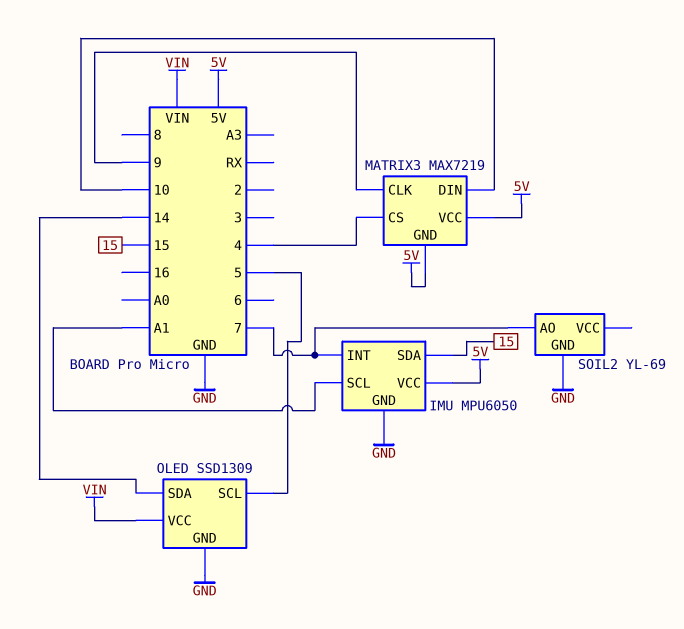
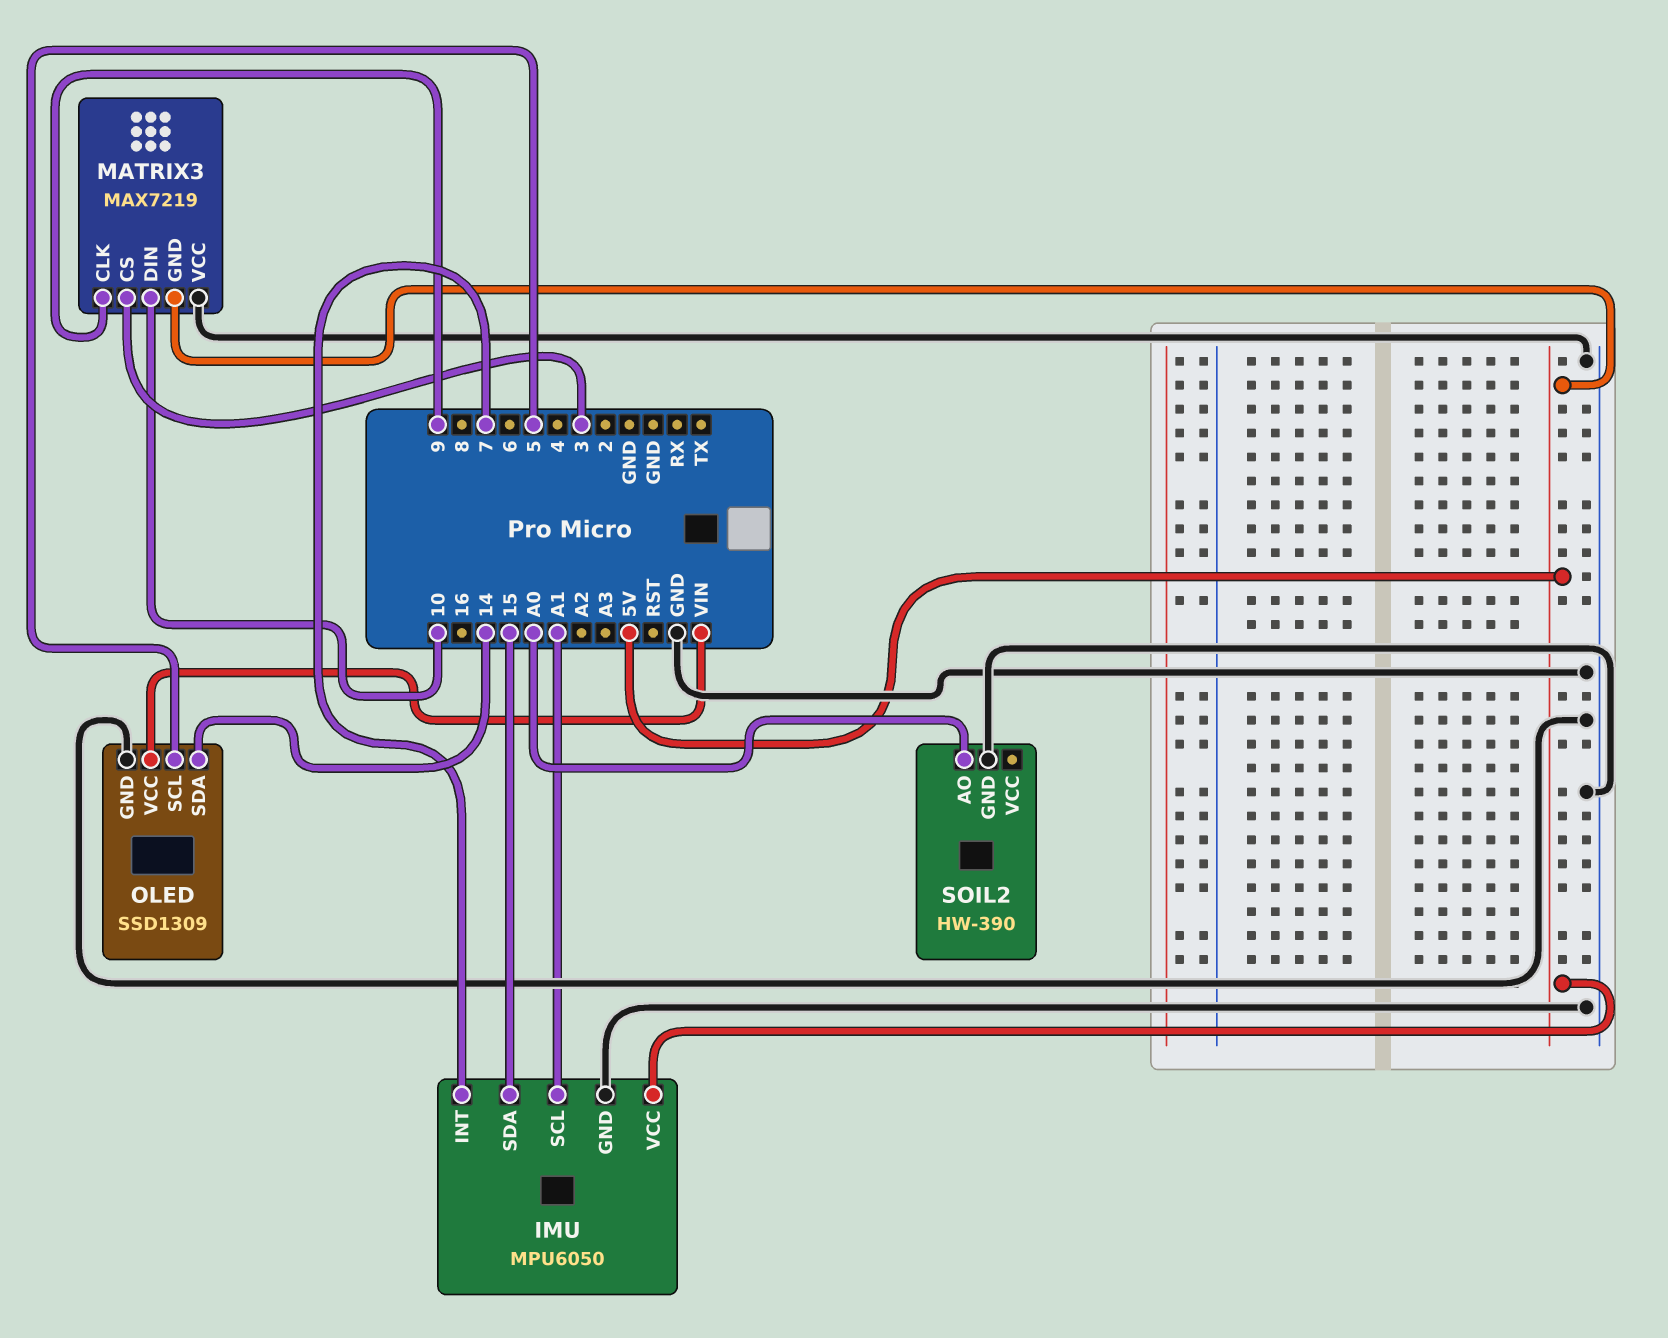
MATRIX3 pin CS: 4 -> 3
MATRIX3 pin VCC: 5V -> GND
SOIL2: YL-69 -> HW-390
SOIL2 pin AO: 7 -> A0

